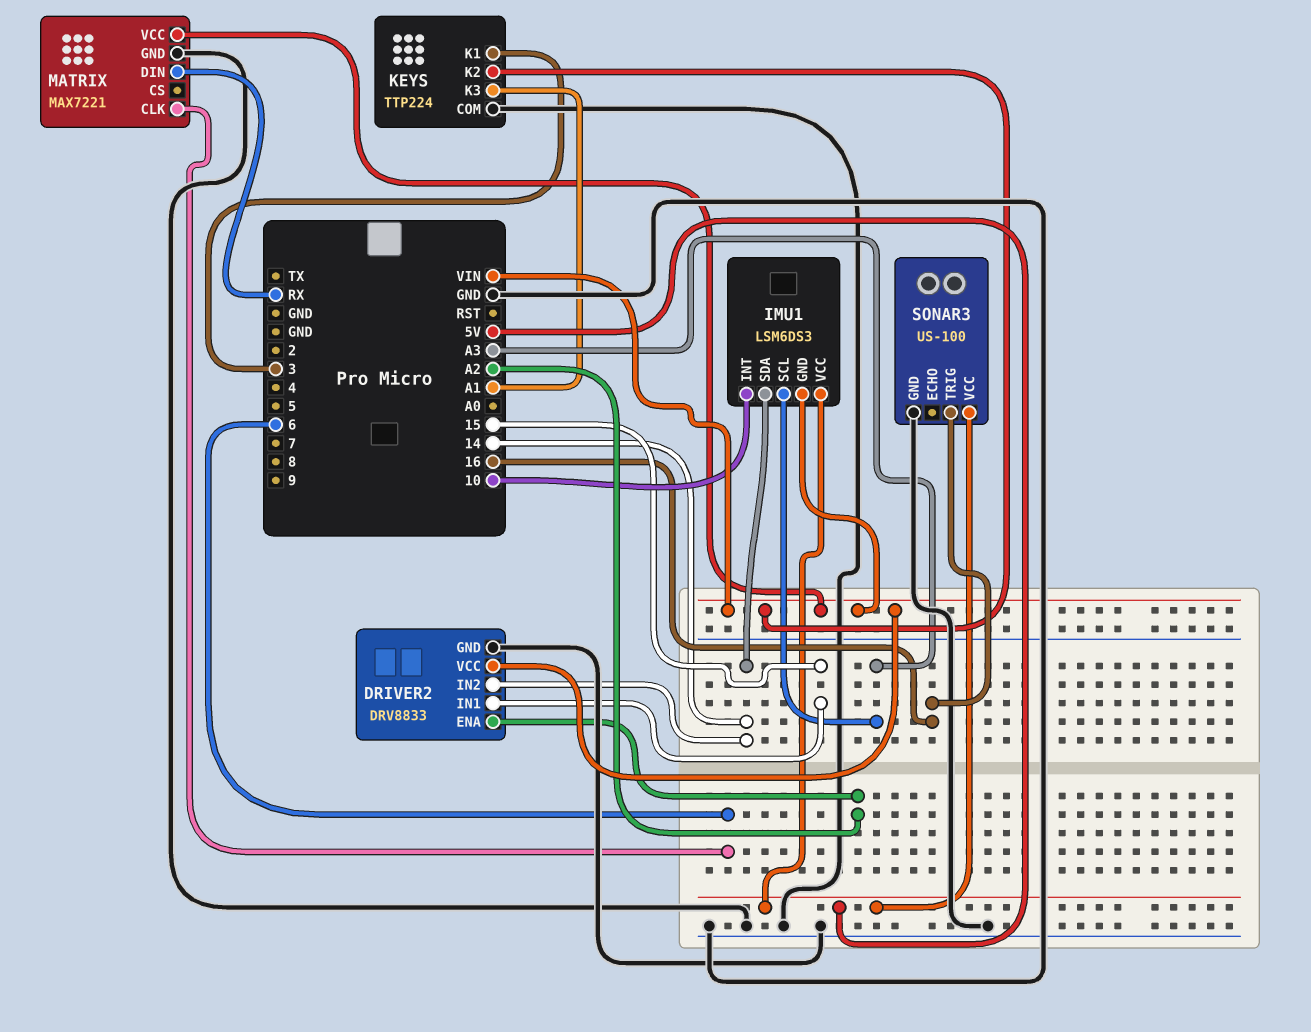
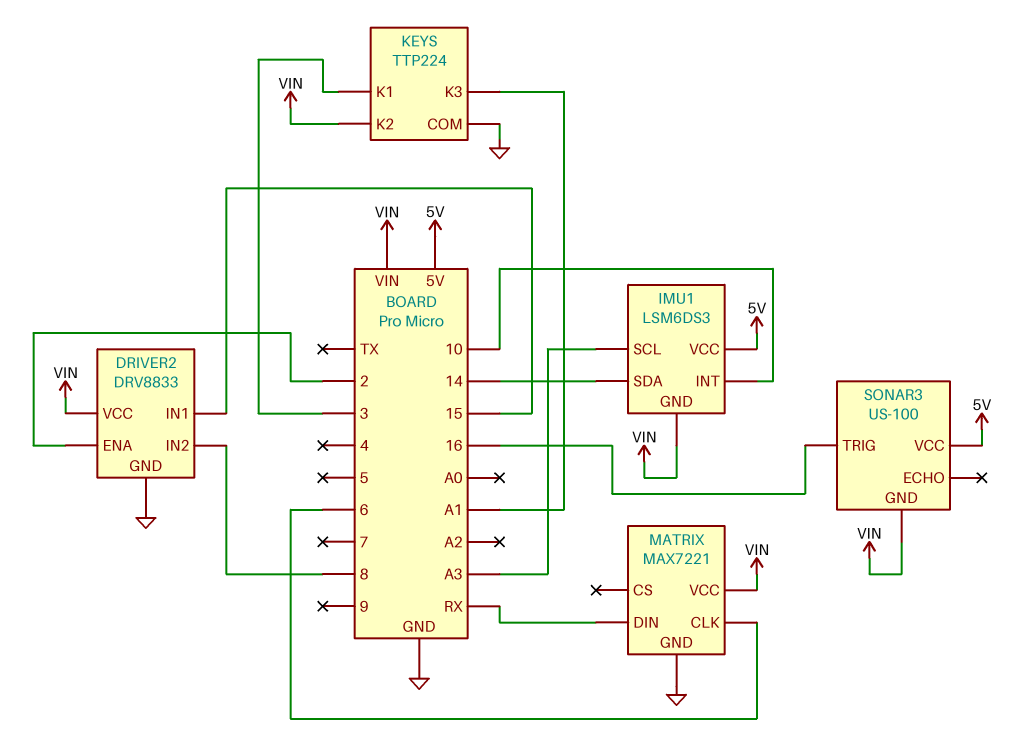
DRIVER2 pin ENA: A2 -> 2
DRIVER2 pin IN2: 14 -> 8
SONAR3 pin GND: GND -> VIN

